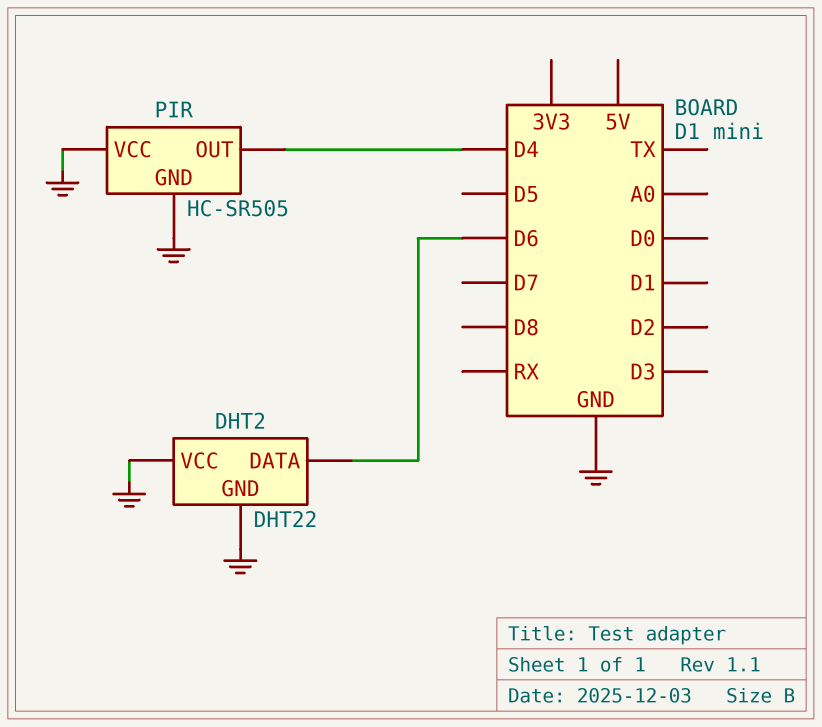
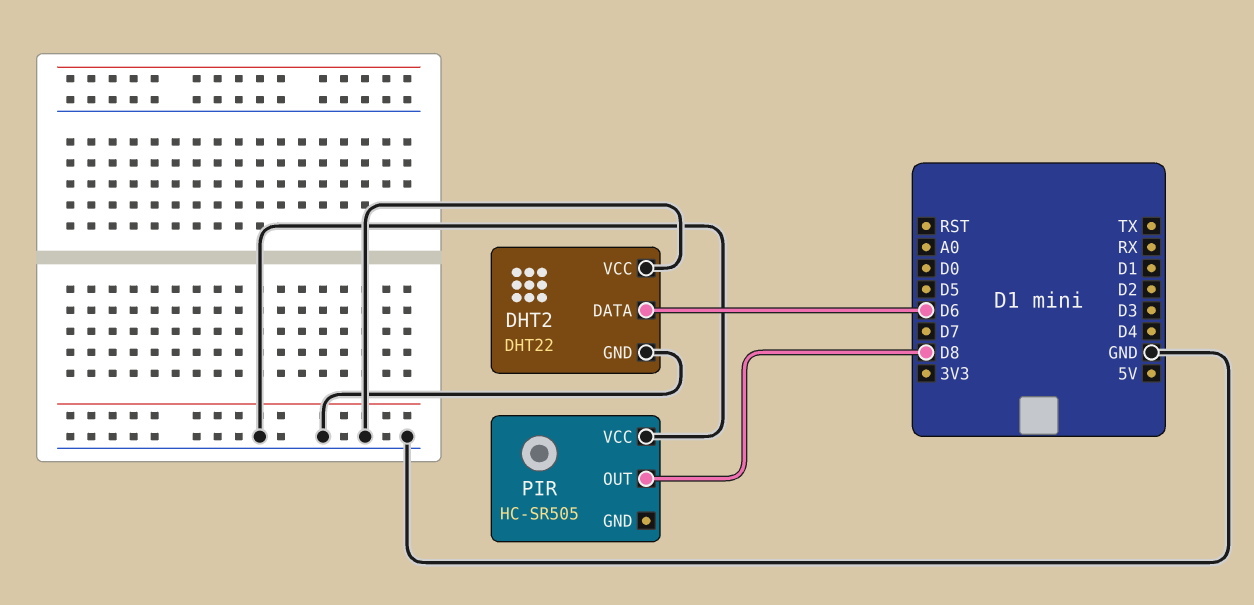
PIR pin GND: GND -> none
PIR pin OUT: D4 -> D8

